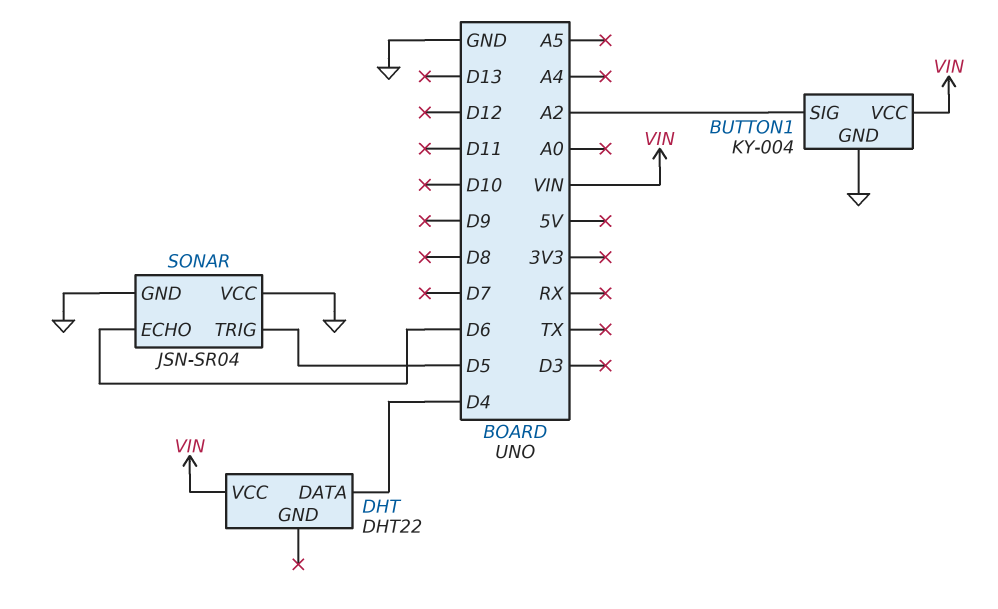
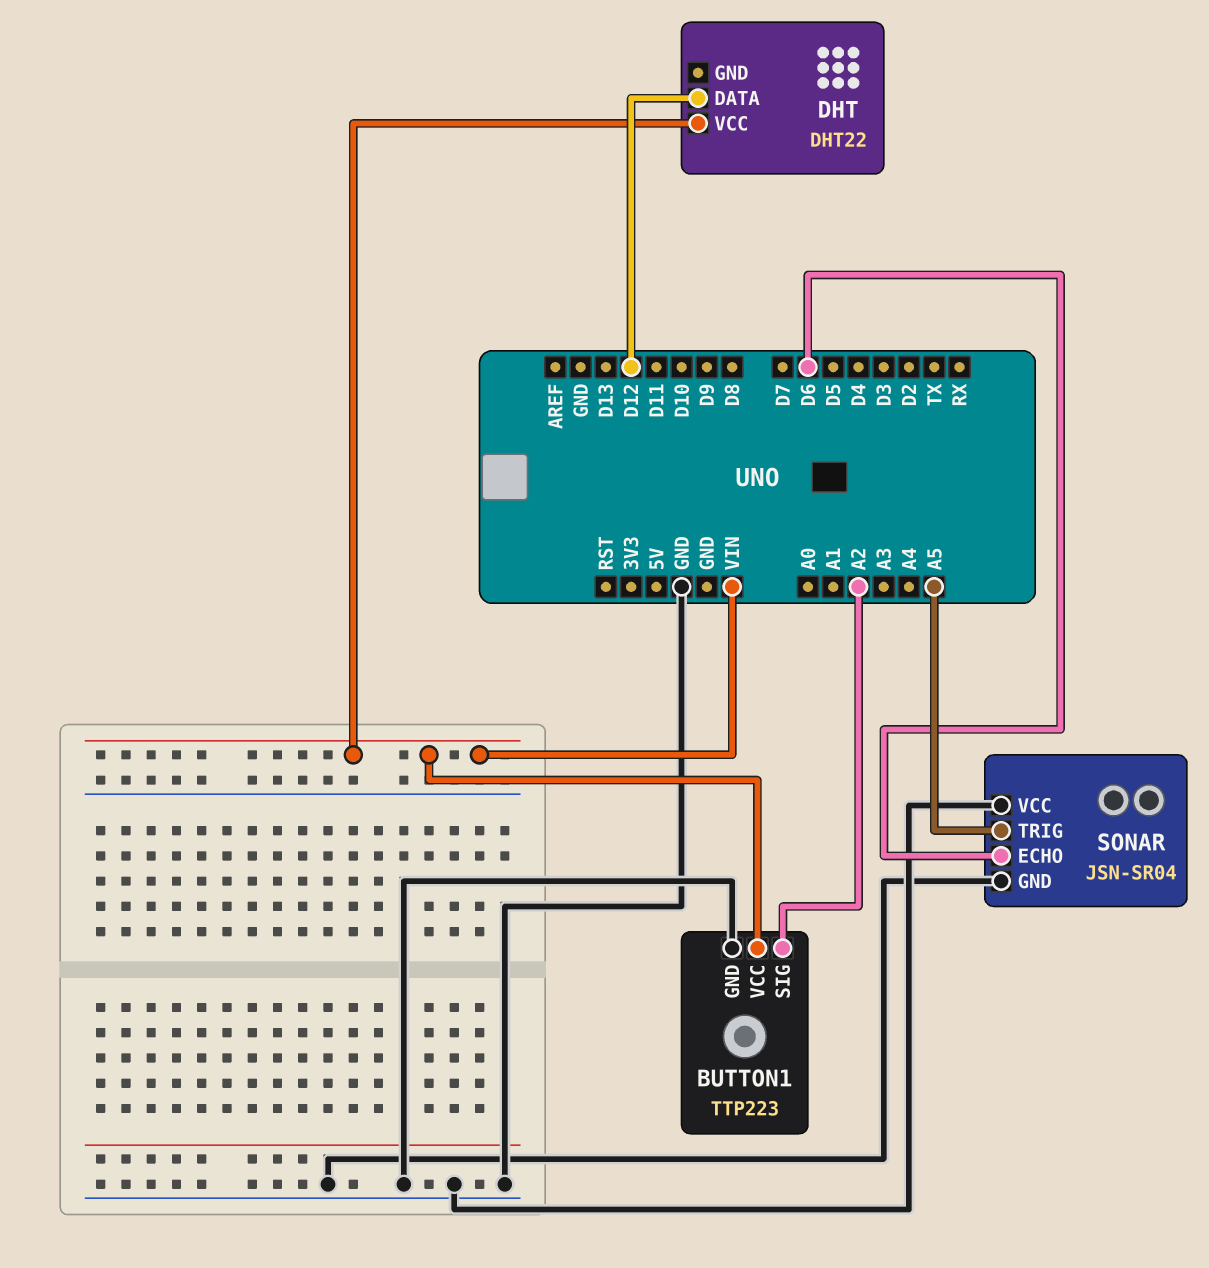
BUTTON1: KY-004 -> TTP223
DHT pin DATA: D4 -> D12
SONAR pin TRIG: D5 -> A5

